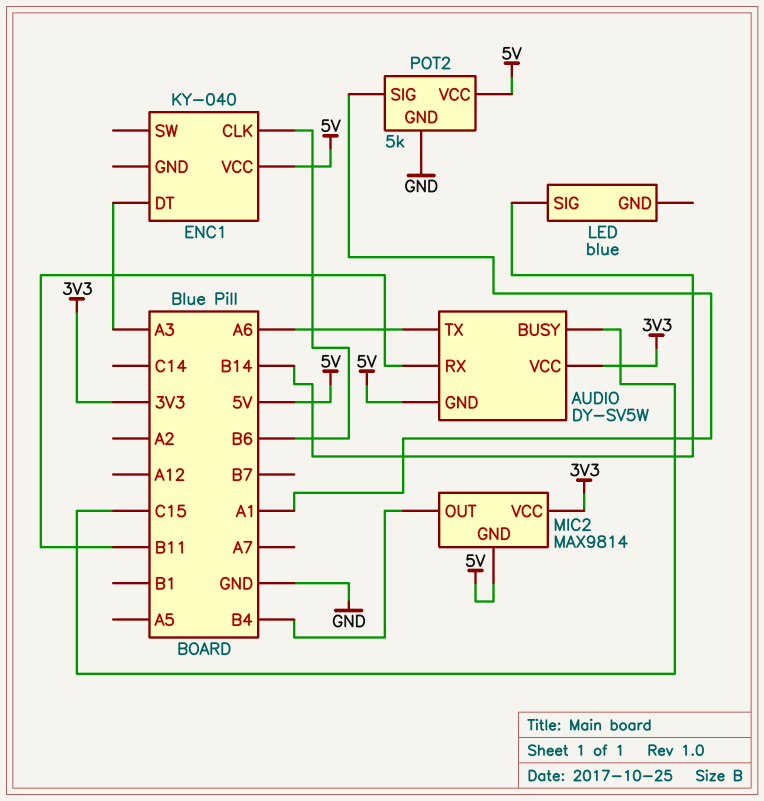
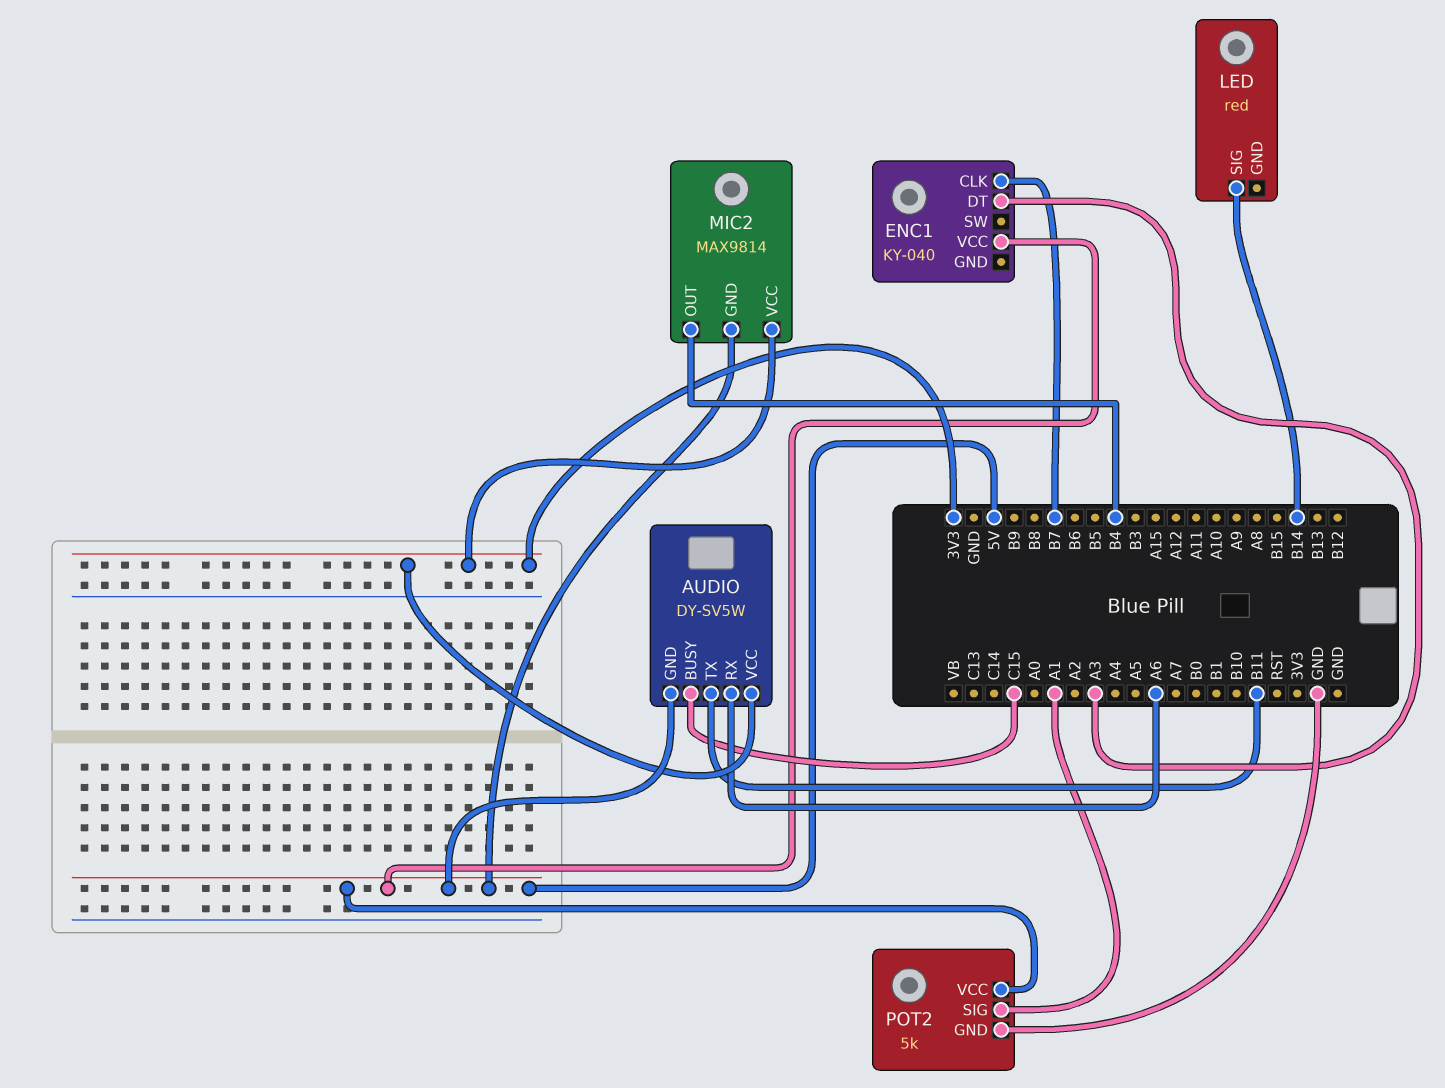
AUDIO pin RX: B11 -> A6
AUDIO pin TX: A6 -> B11
ENC1 pin CLK: B6 -> B7
LED: blue -> red

